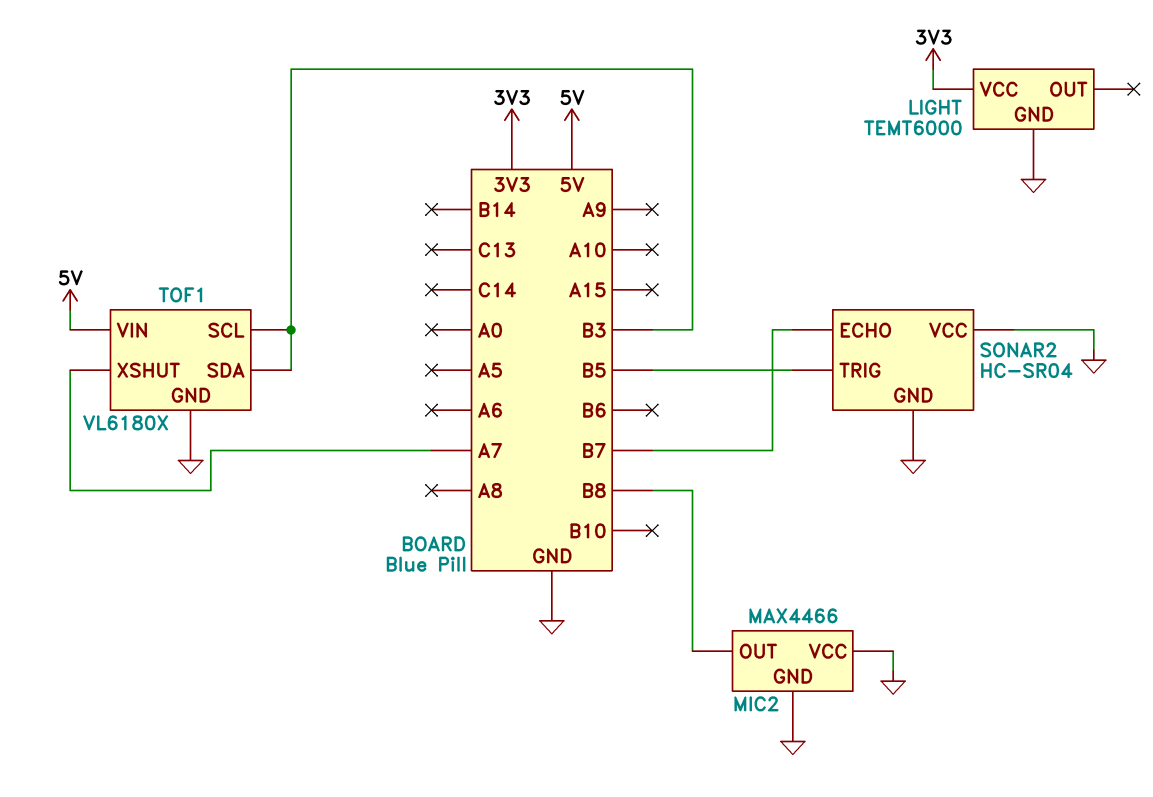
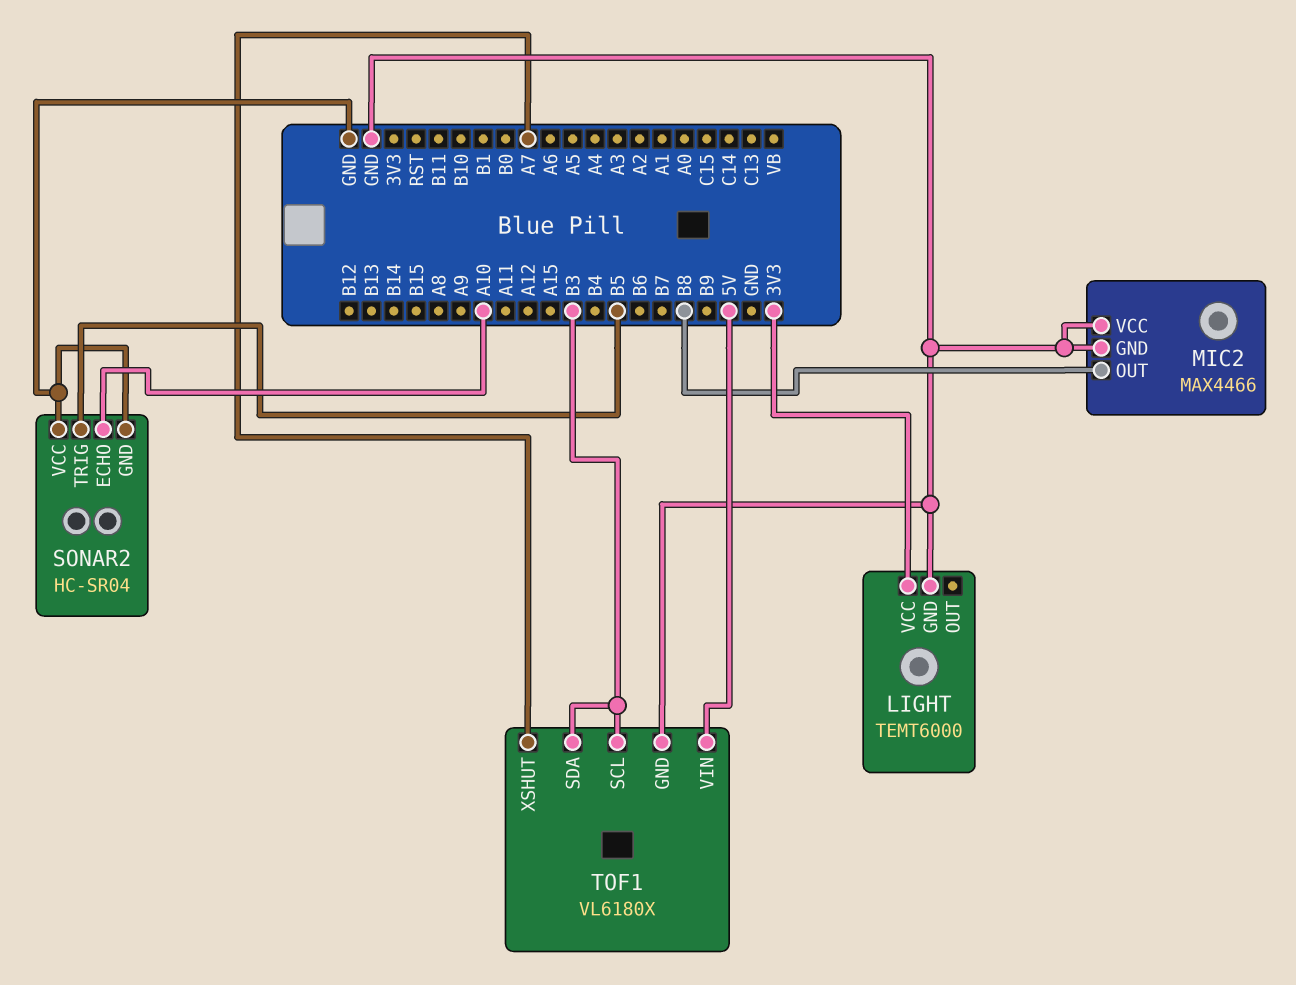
SONAR2 pin ECHO: B7 -> A10

